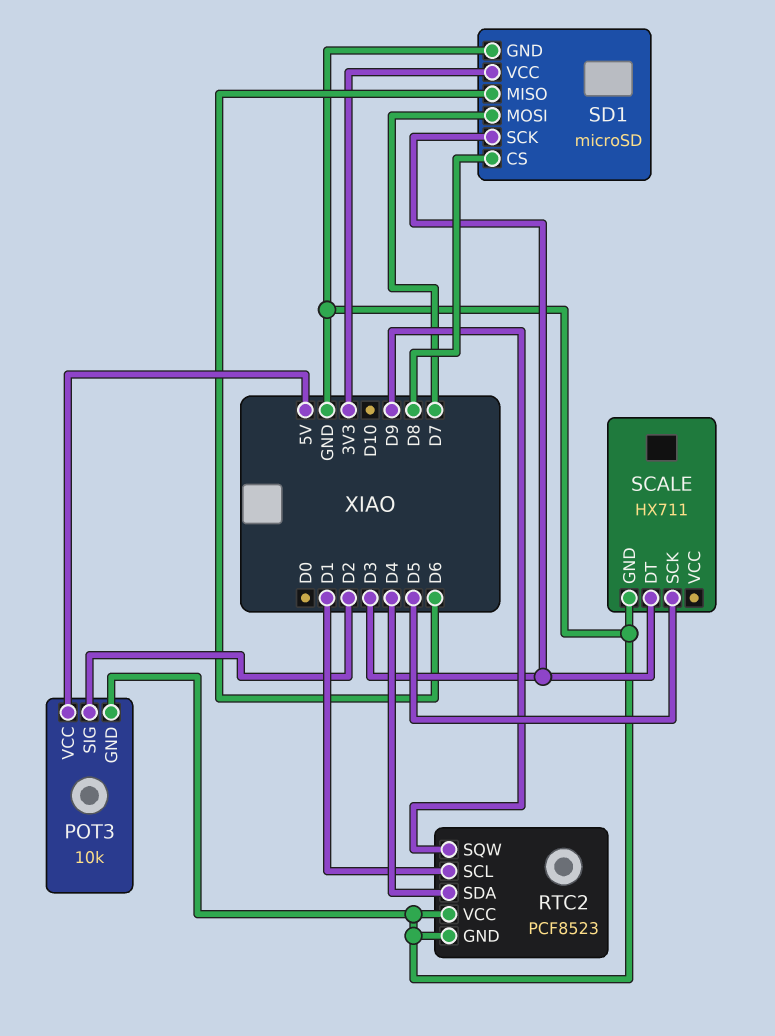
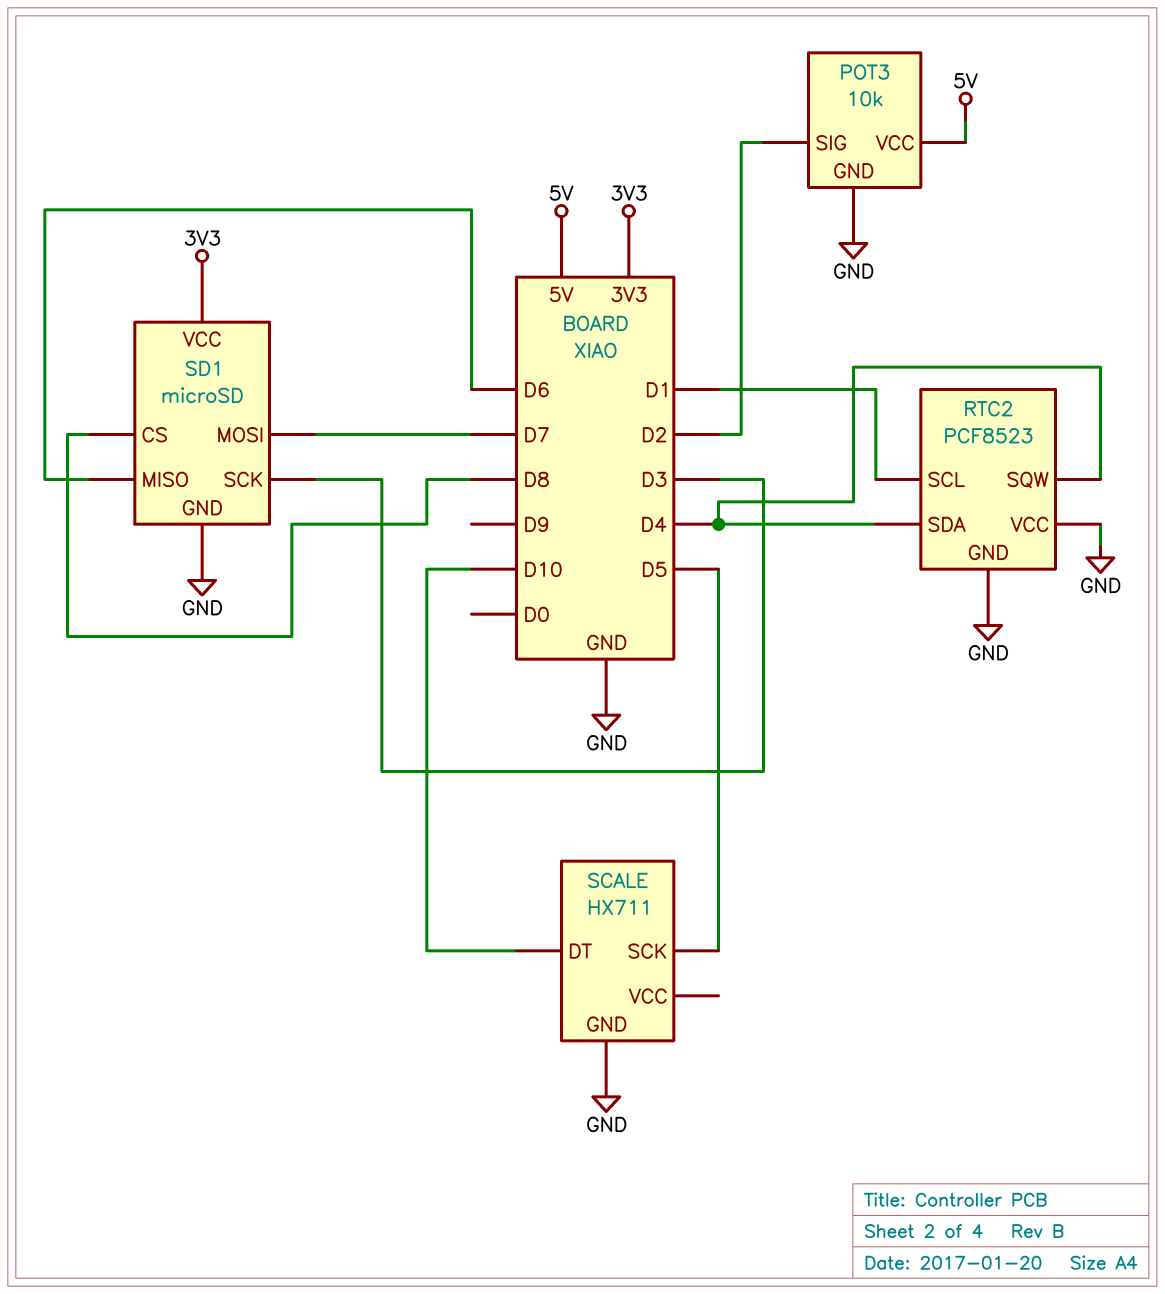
RTC2 pin SQW: D9 -> D4
SCALE pin DT: D3 -> D10

